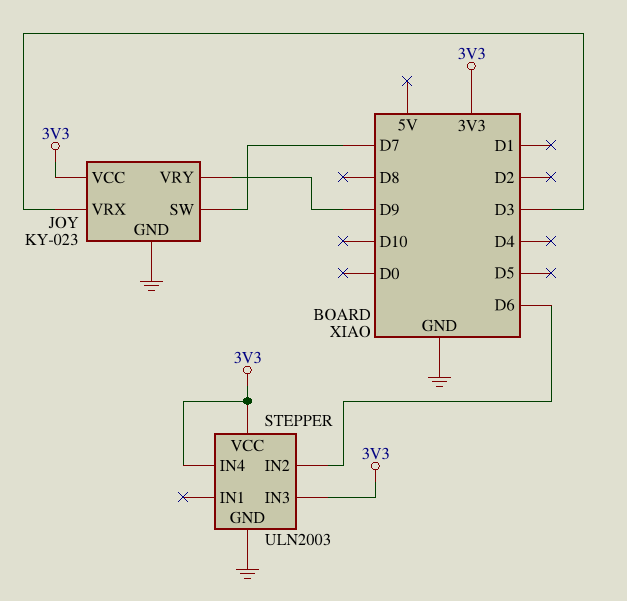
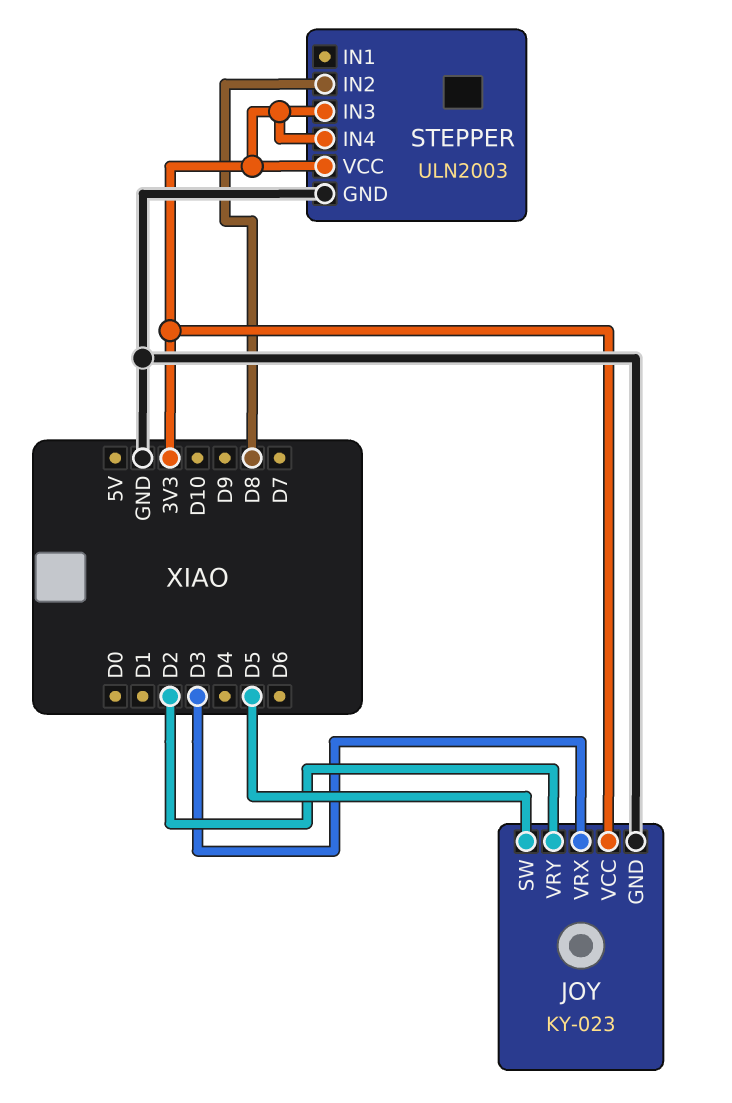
JOY pin SW: D7 -> D5
JOY pin VRY: D9 -> D2
STEPPER pin IN2: D6 -> D8

